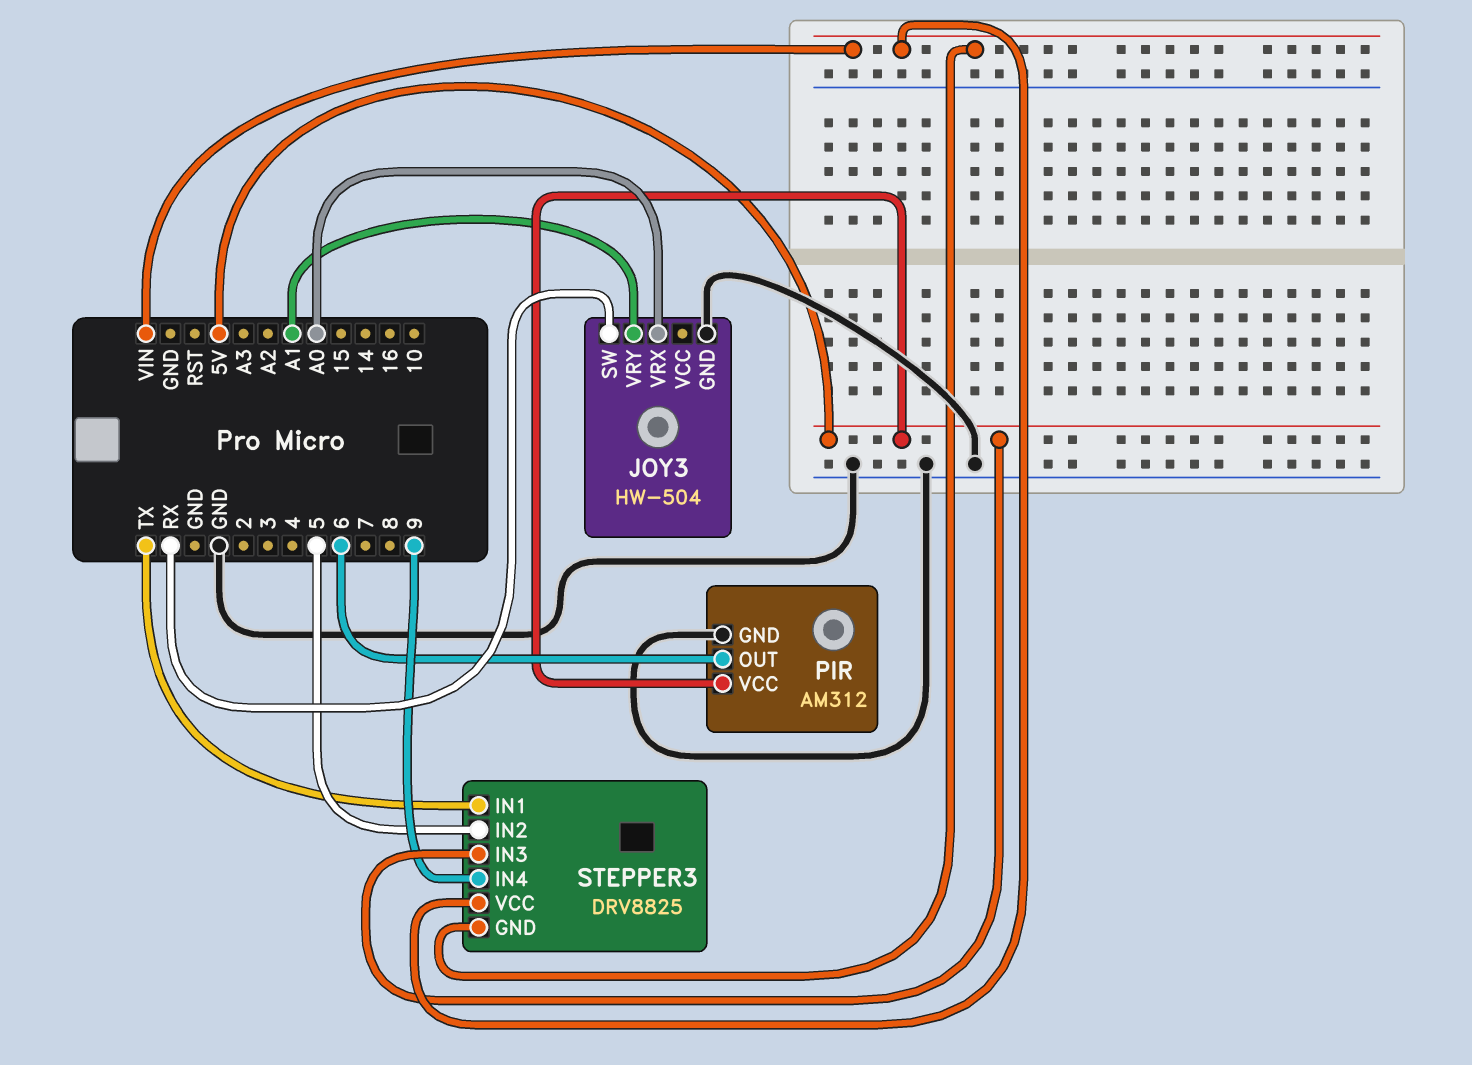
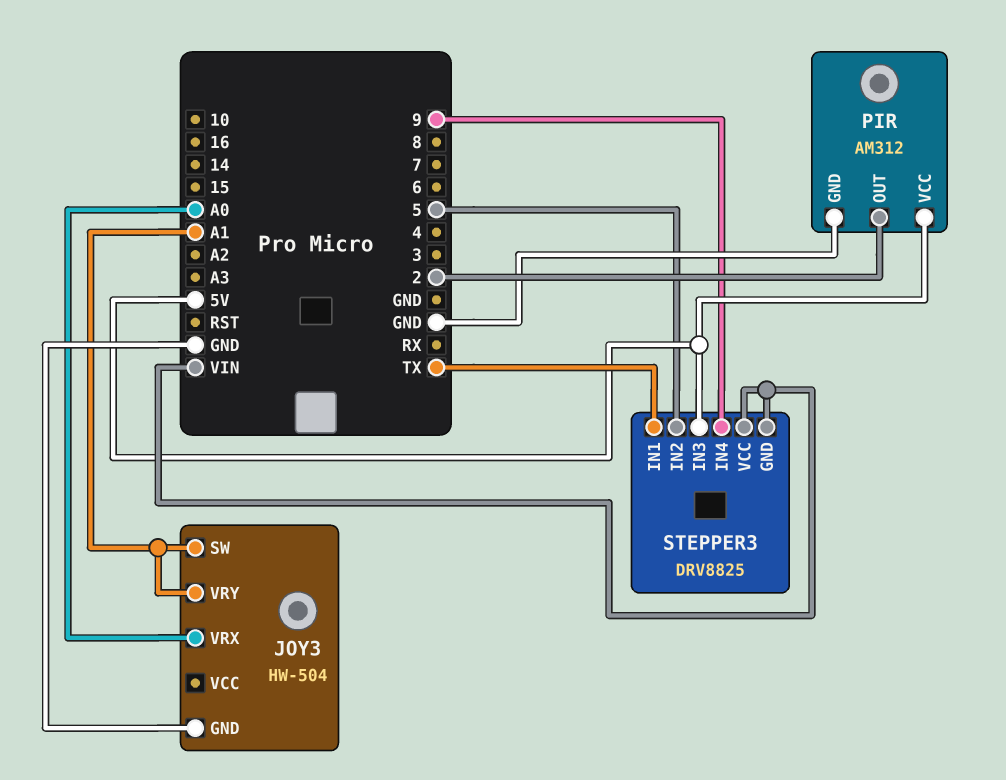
JOY3 pin SW: RX -> A1
PIR pin OUT: 6 -> 2

